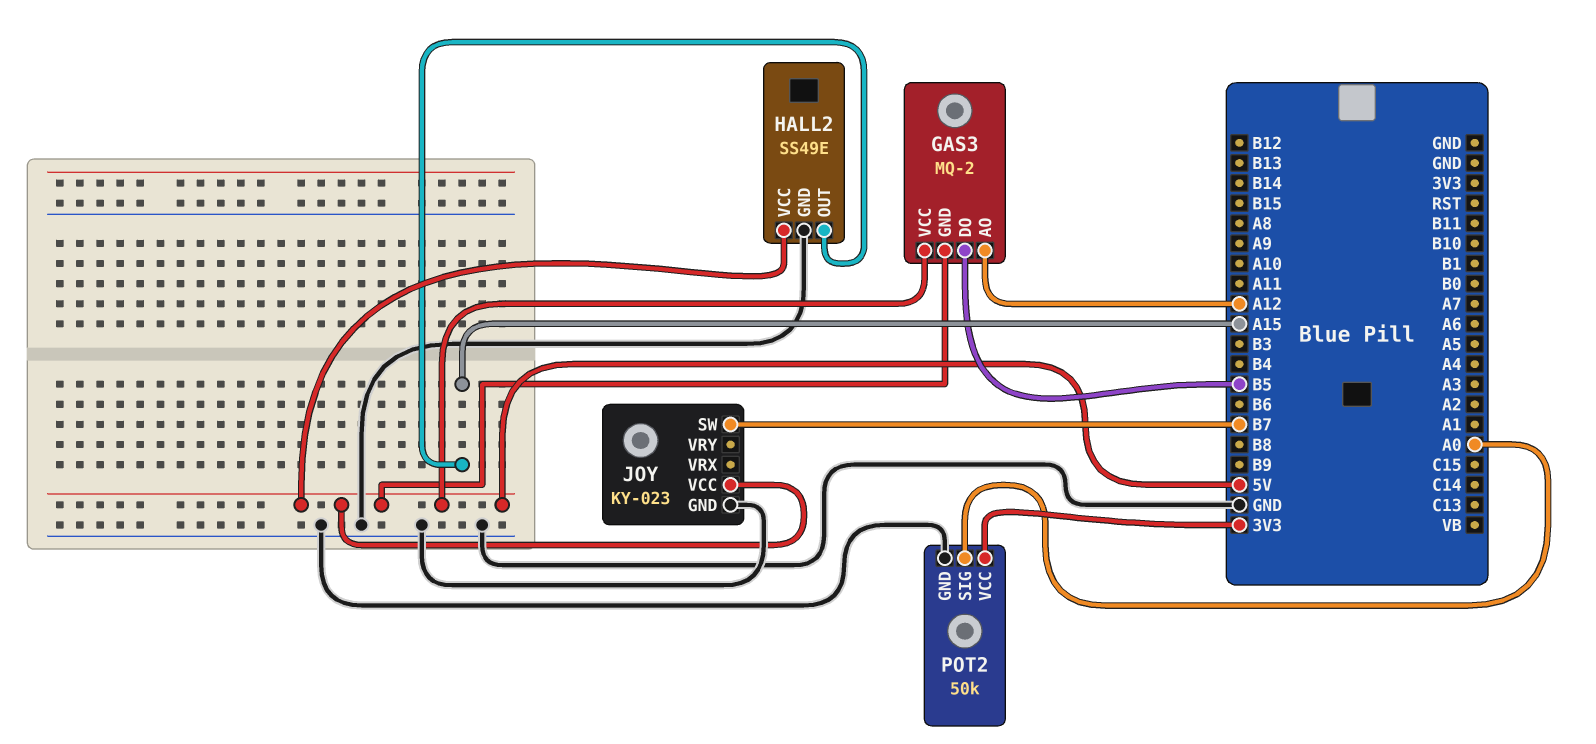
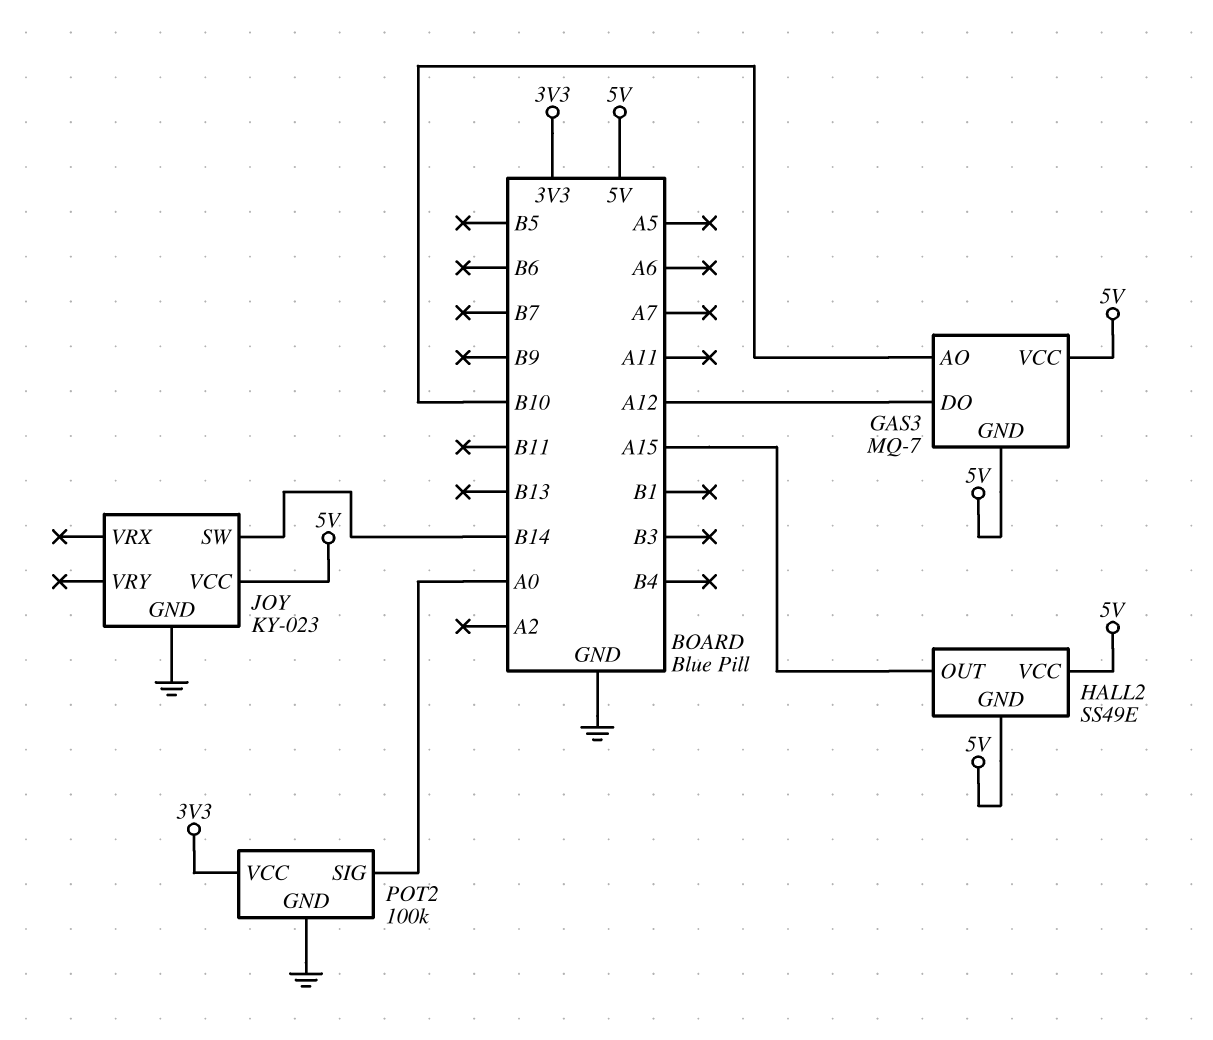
GAS3: MQ-2 -> MQ-7
GAS3 pin AO: A12 -> B10
GAS3 pin DO: B5 -> A12
HALL2 pin GND: GND -> 5V
JOY pin SW: B7 -> B14
POT2: 50k -> 100k

